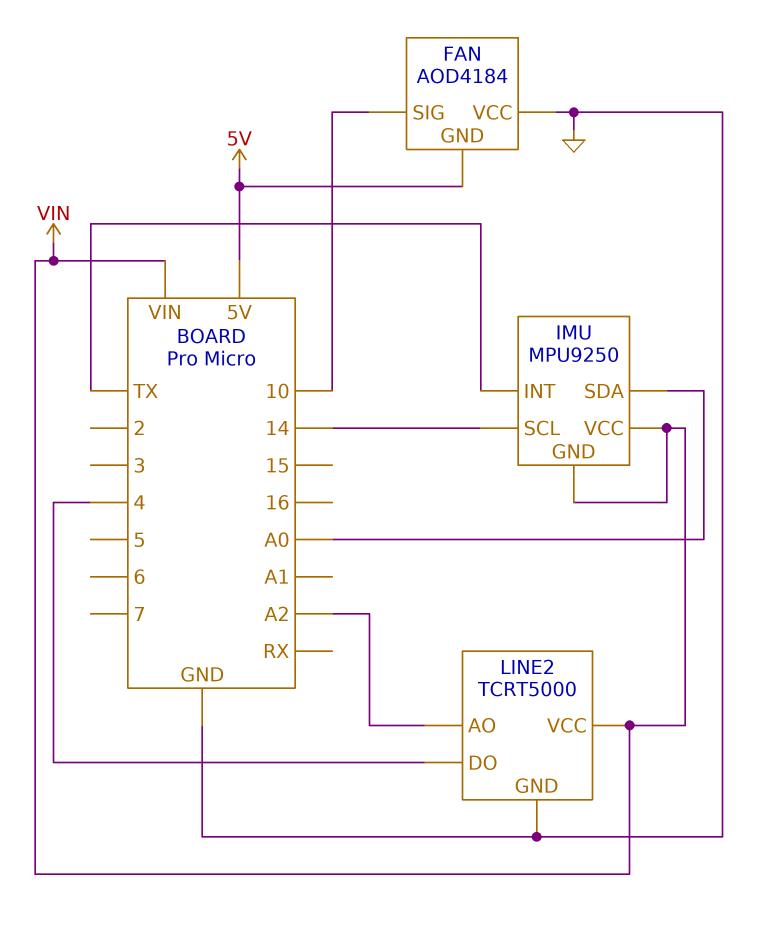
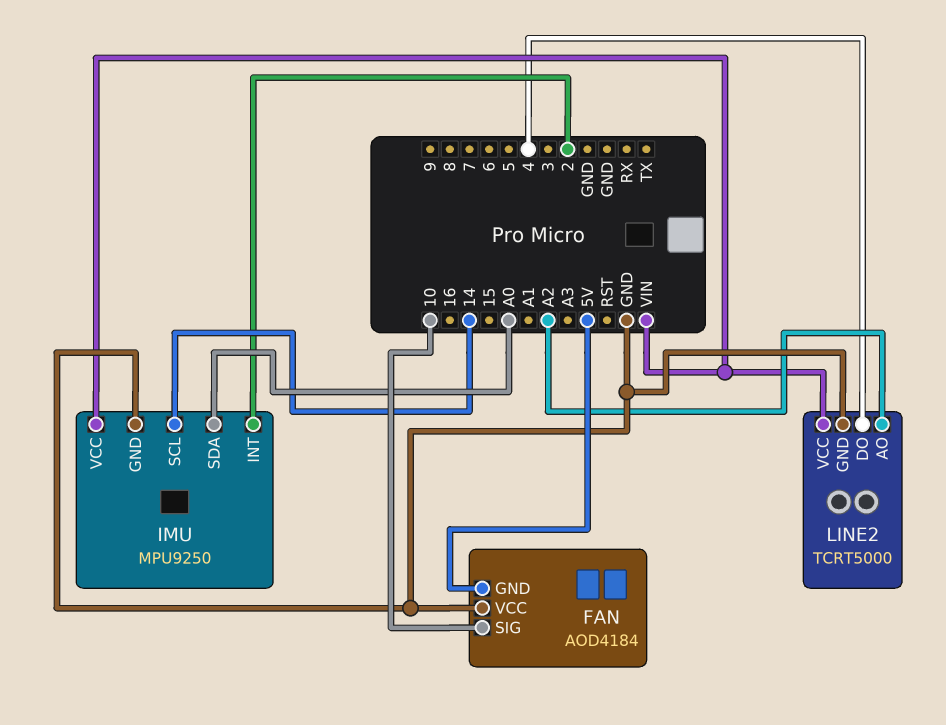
IMU pin GND: VIN -> GND
IMU pin INT: TX -> 2

